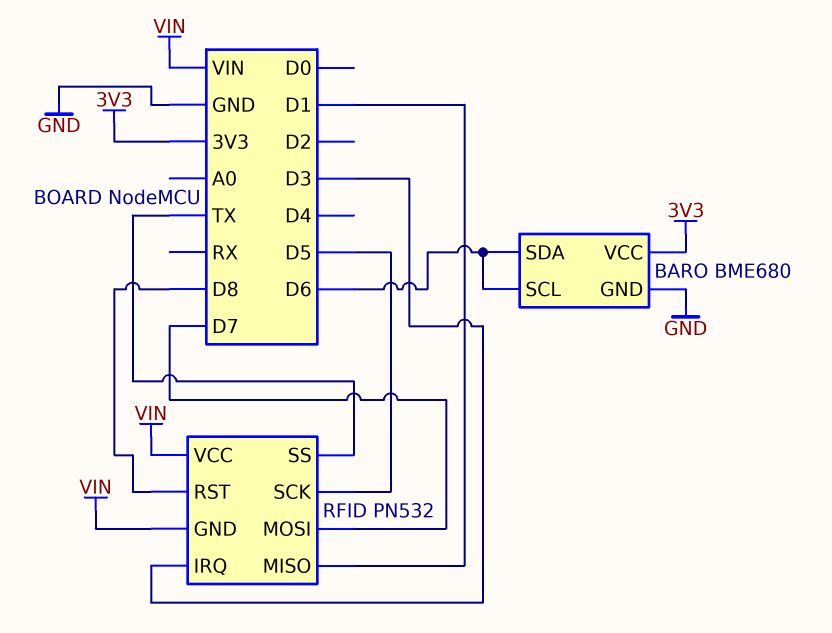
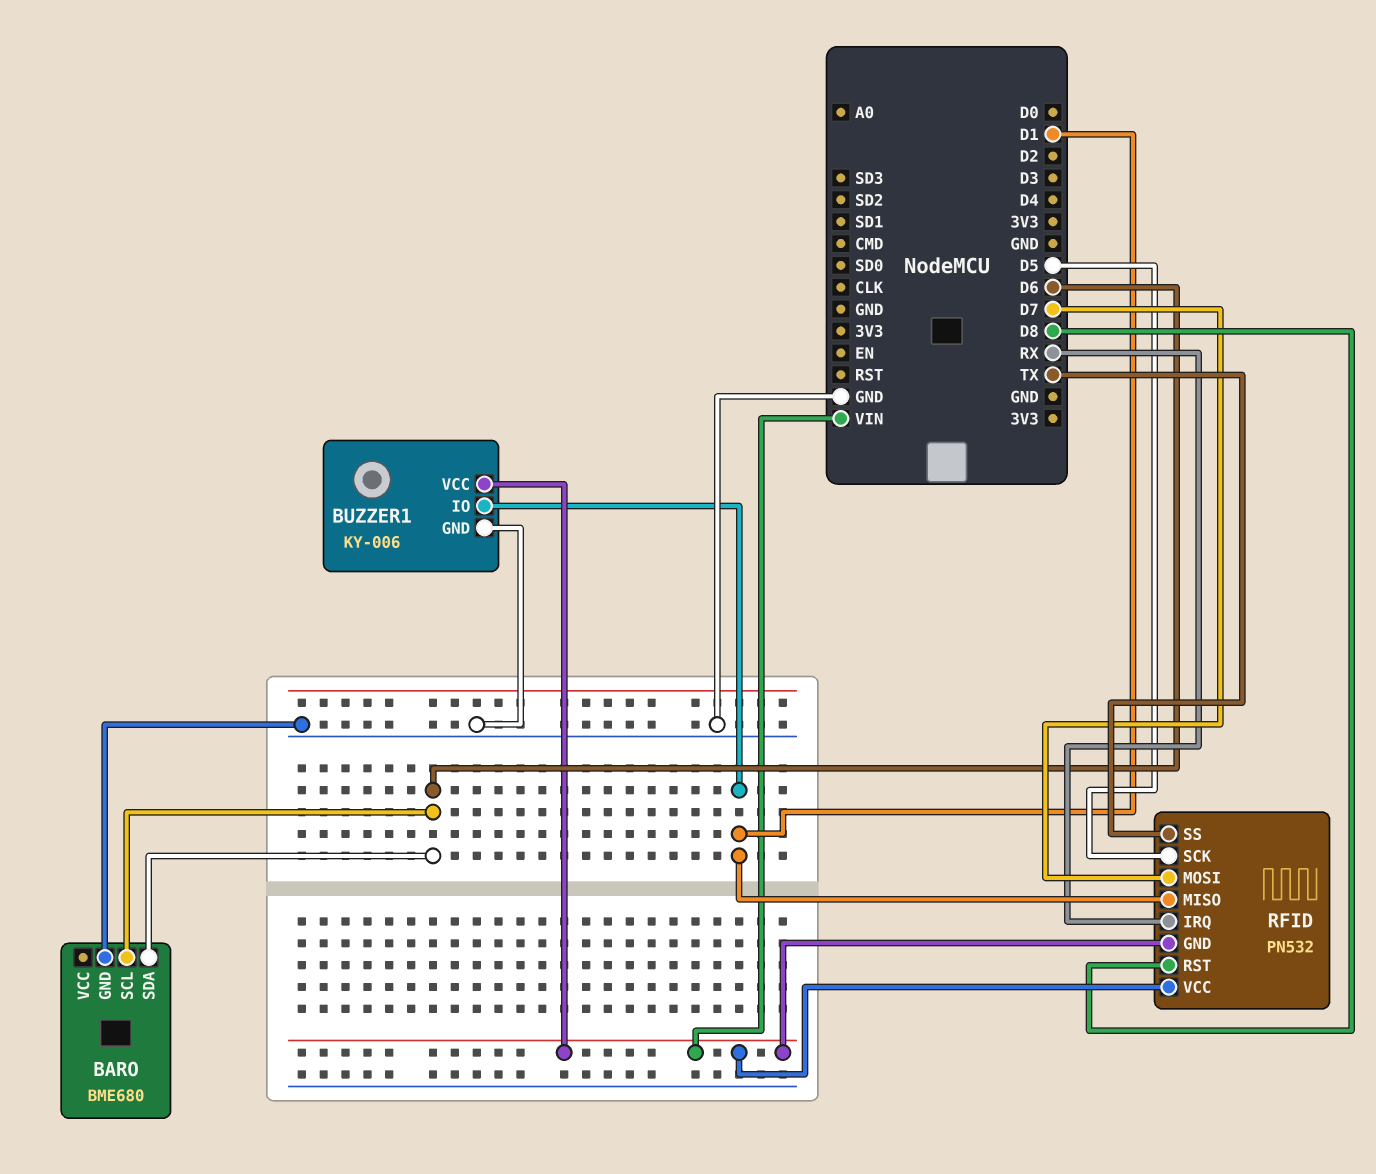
BARO pin VCC: 3V3 -> none
BUZZER1: none -> KY-006
BUZZER1 pin GND: none -> GND
BUZZER1 pin IO: none -> D1
BUZZER1 pin VCC: none -> VIN
RFID pin IRQ: D3 -> RX

